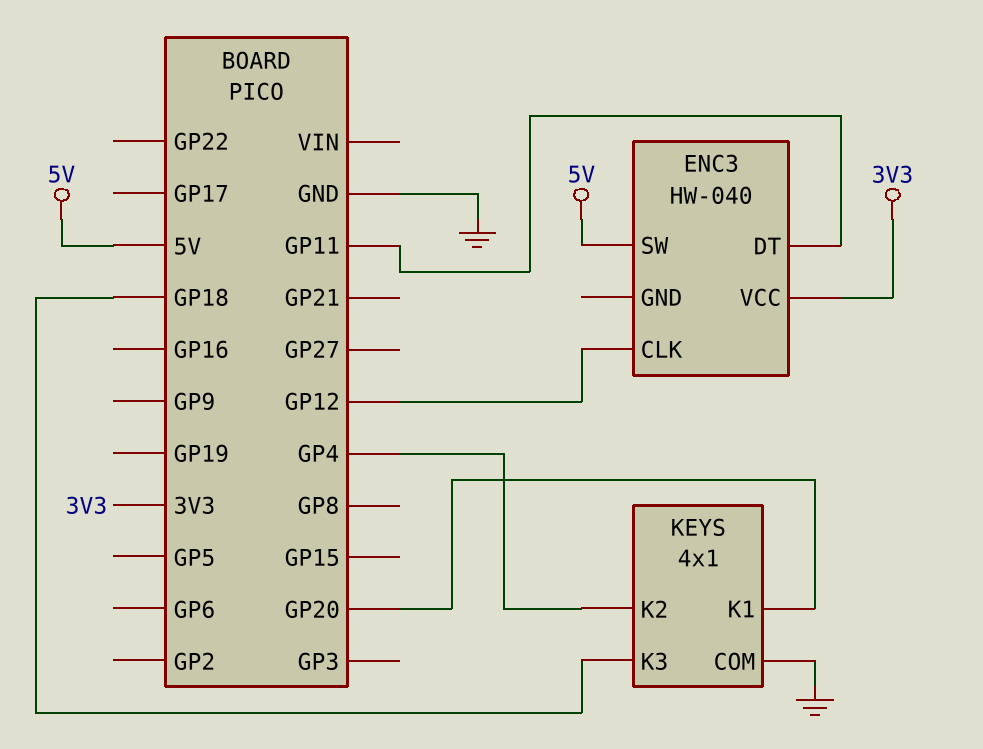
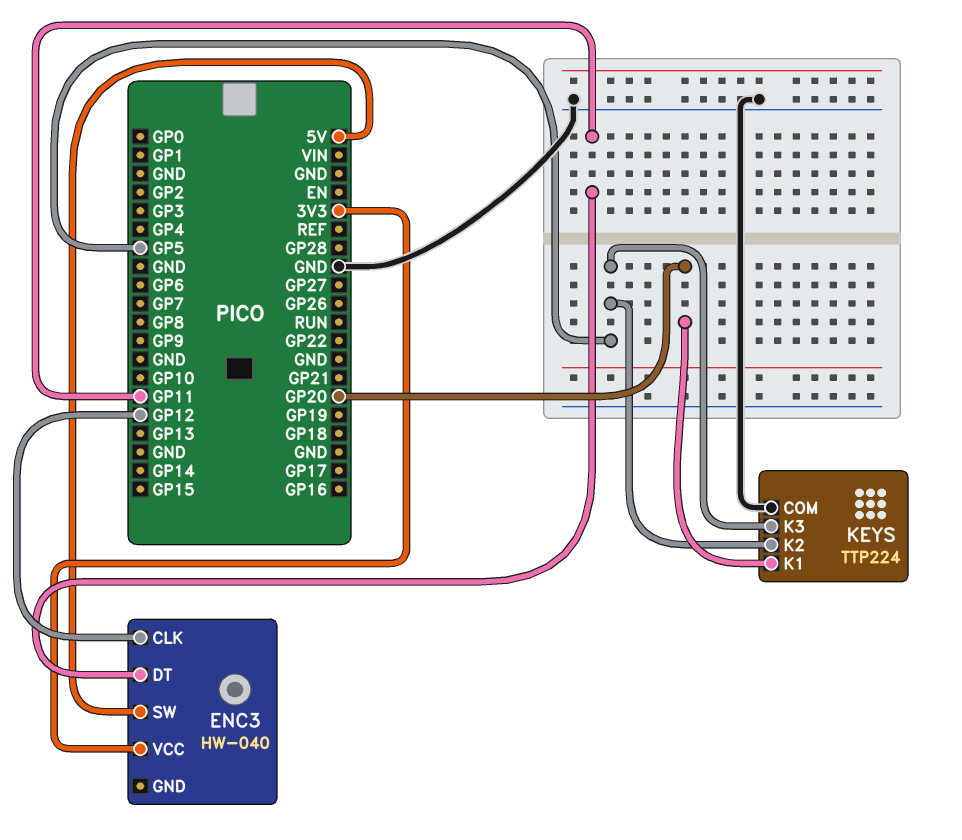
KEYS: 4x1 -> TTP224
KEYS pin K2: GP4 -> GP5
KEYS pin K3: GP18 -> GP5

